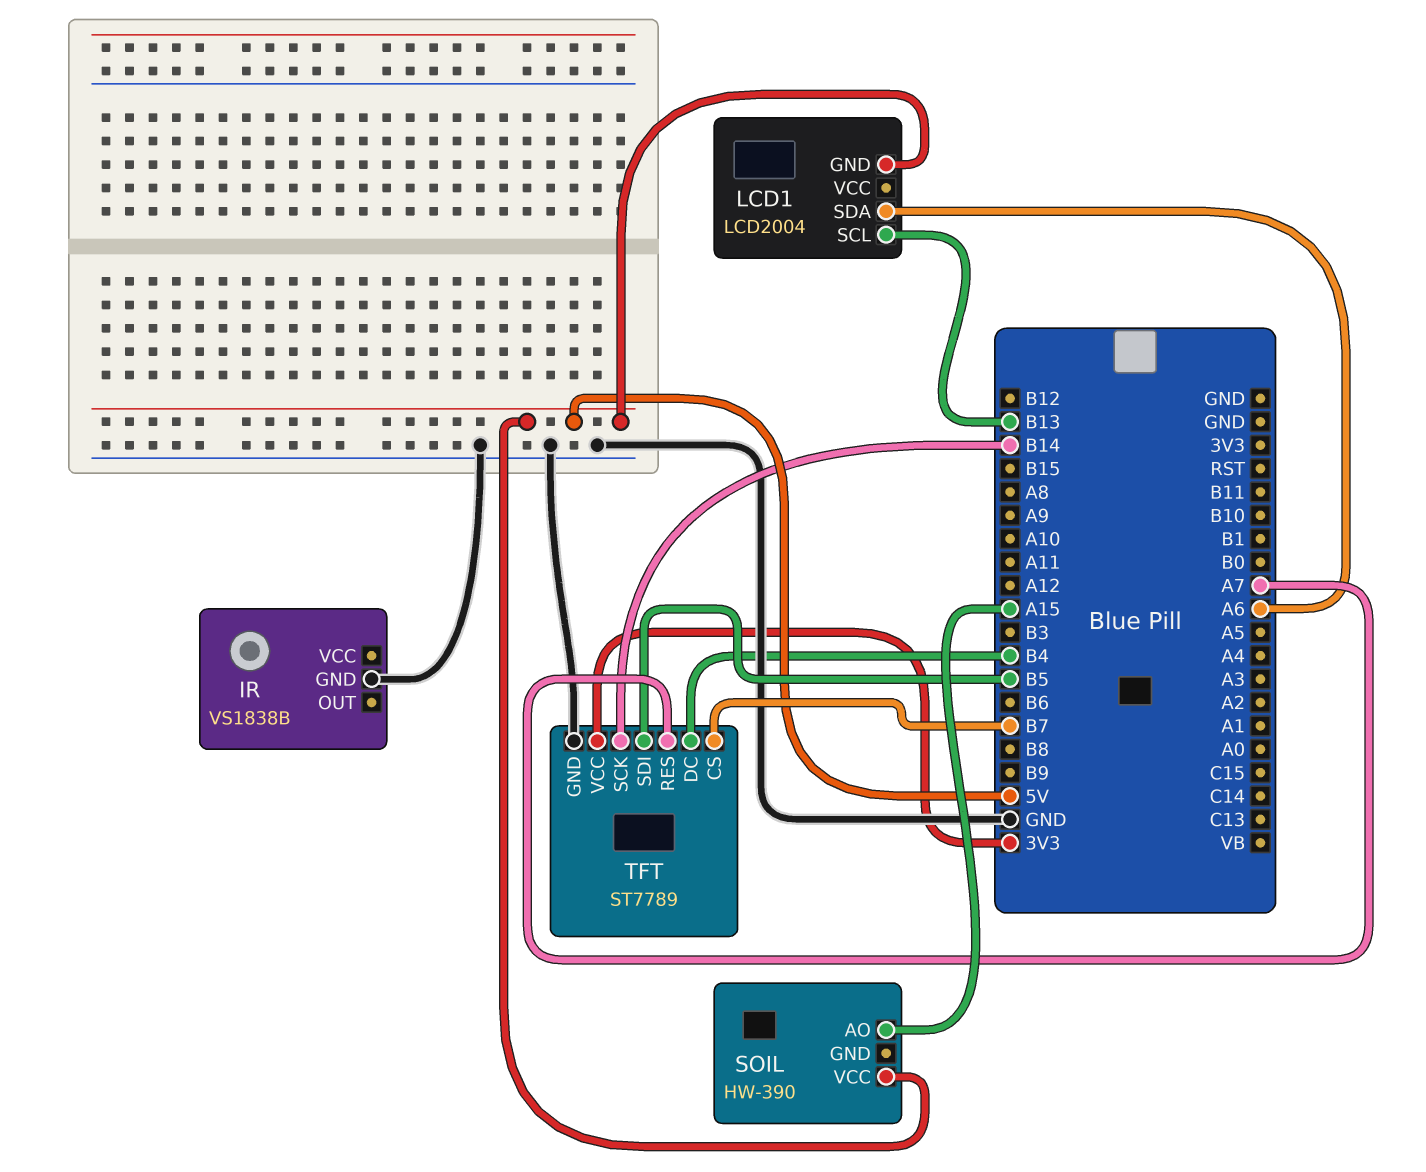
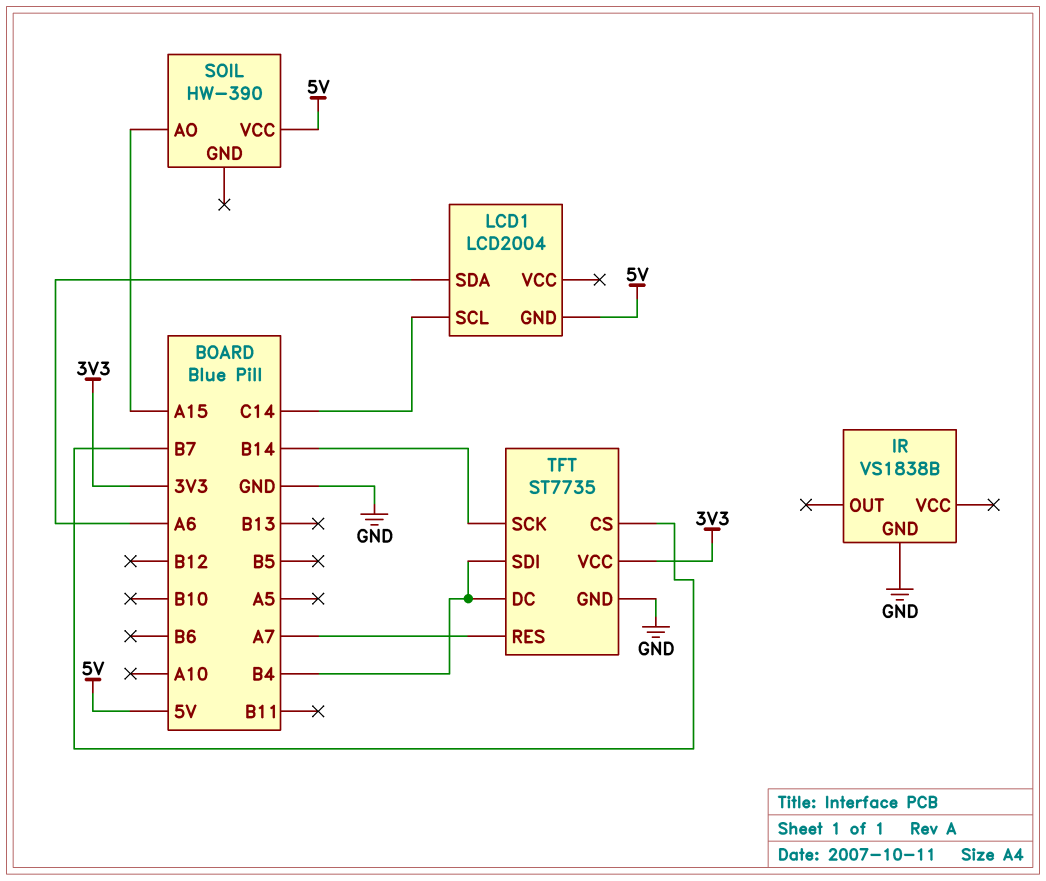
LCD1 pin SCL: B13 -> C14
TFT: ST7789 -> ST7735
TFT pin SDI: B5 -> B4

